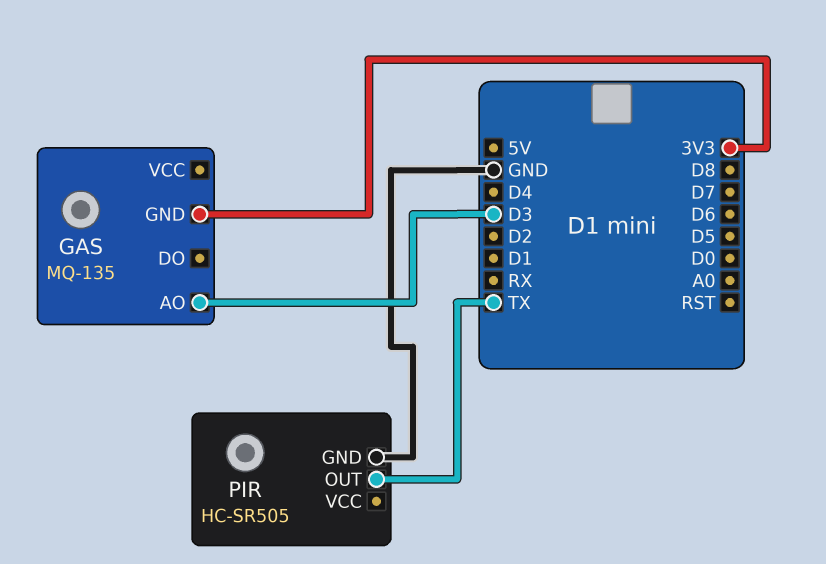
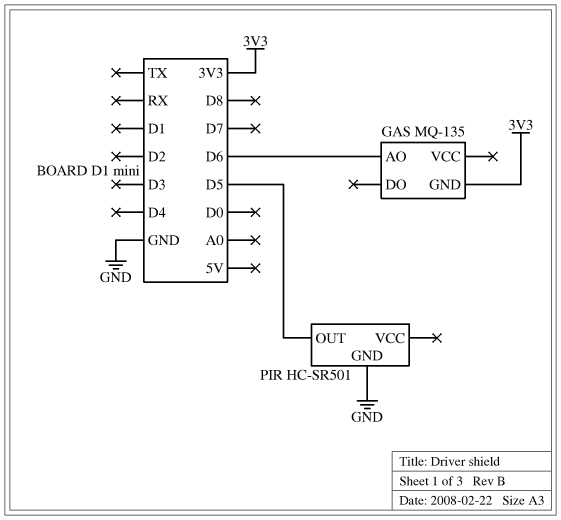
GAS pin AO: D3 -> D6
PIR: HC-SR505 -> HC-SR501
PIR pin OUT: TX -> D5

